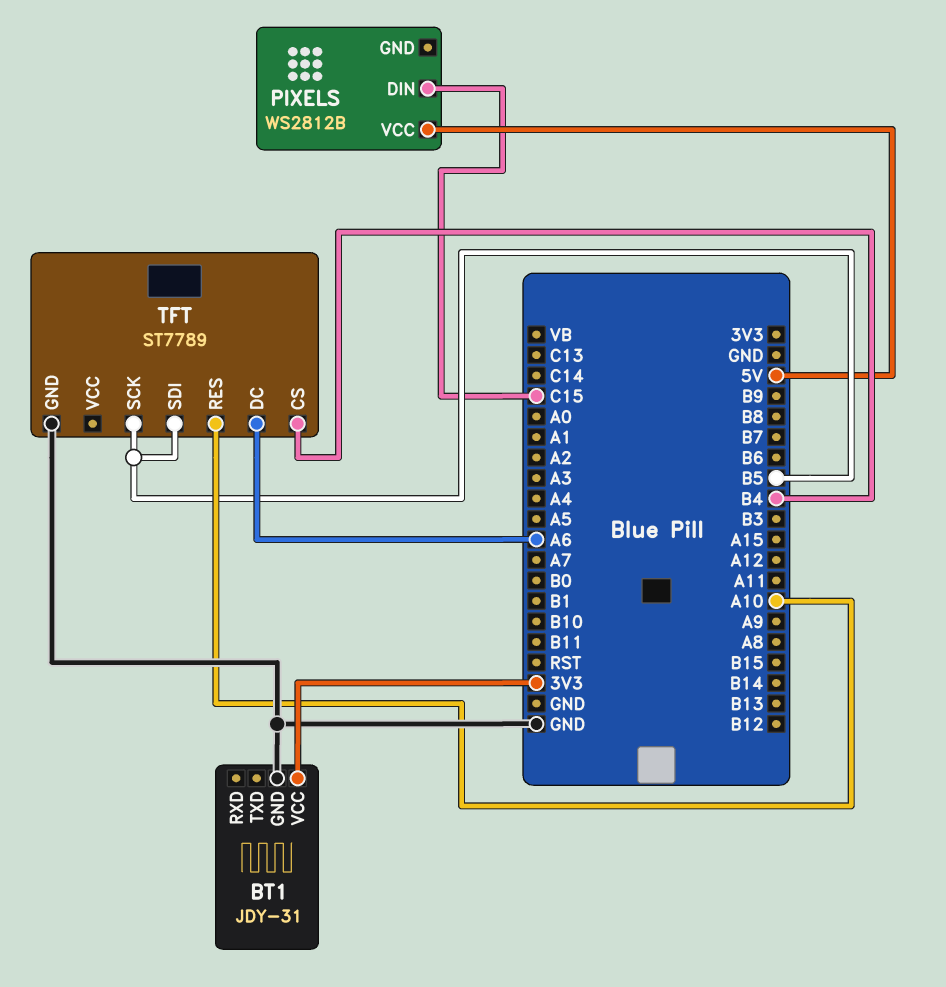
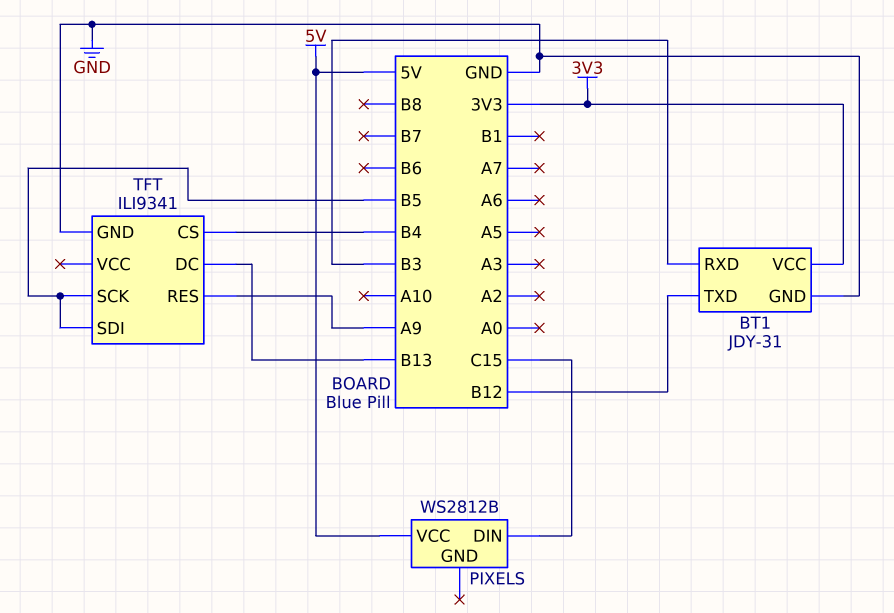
BT1 pin RXD: none -> B3
BT1 pin TXD: none -> B12
TFT: ST7789 -> ILI9341
TFT pin DC: A6 -> B13
TFT pin RES: A10 -> A9

